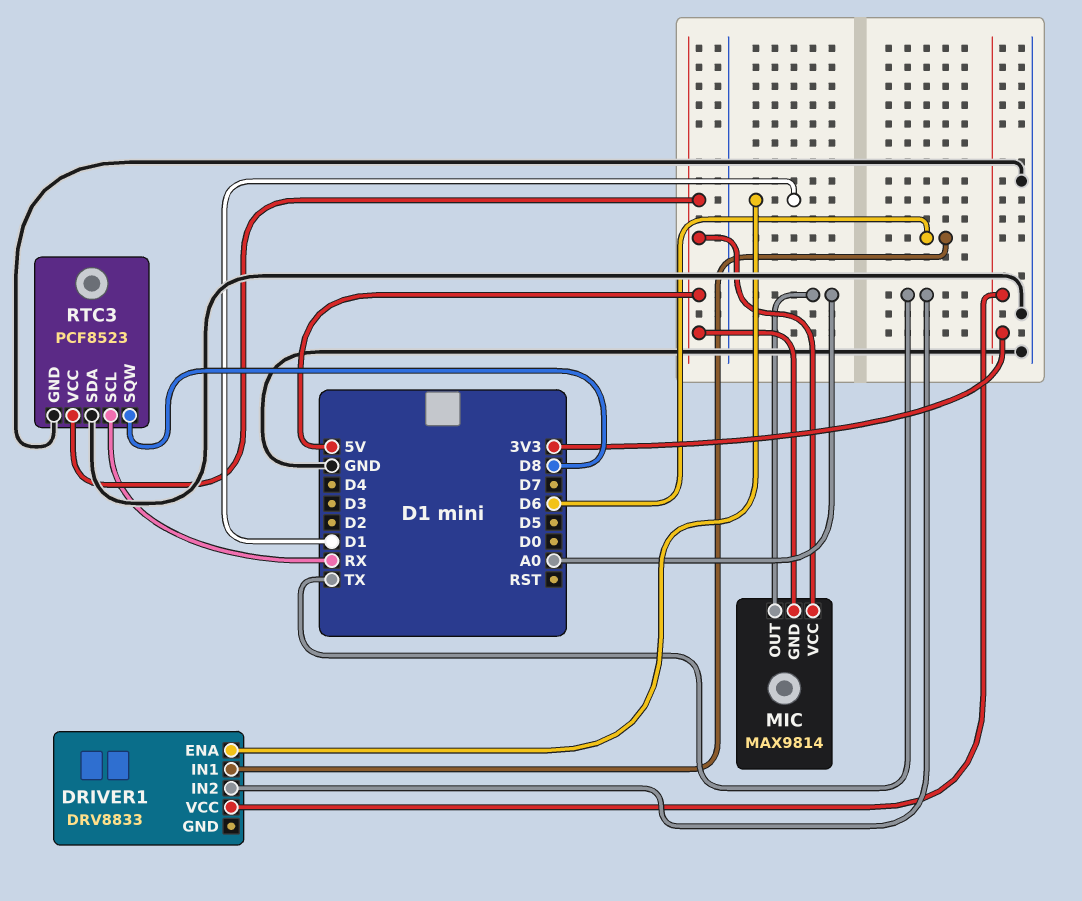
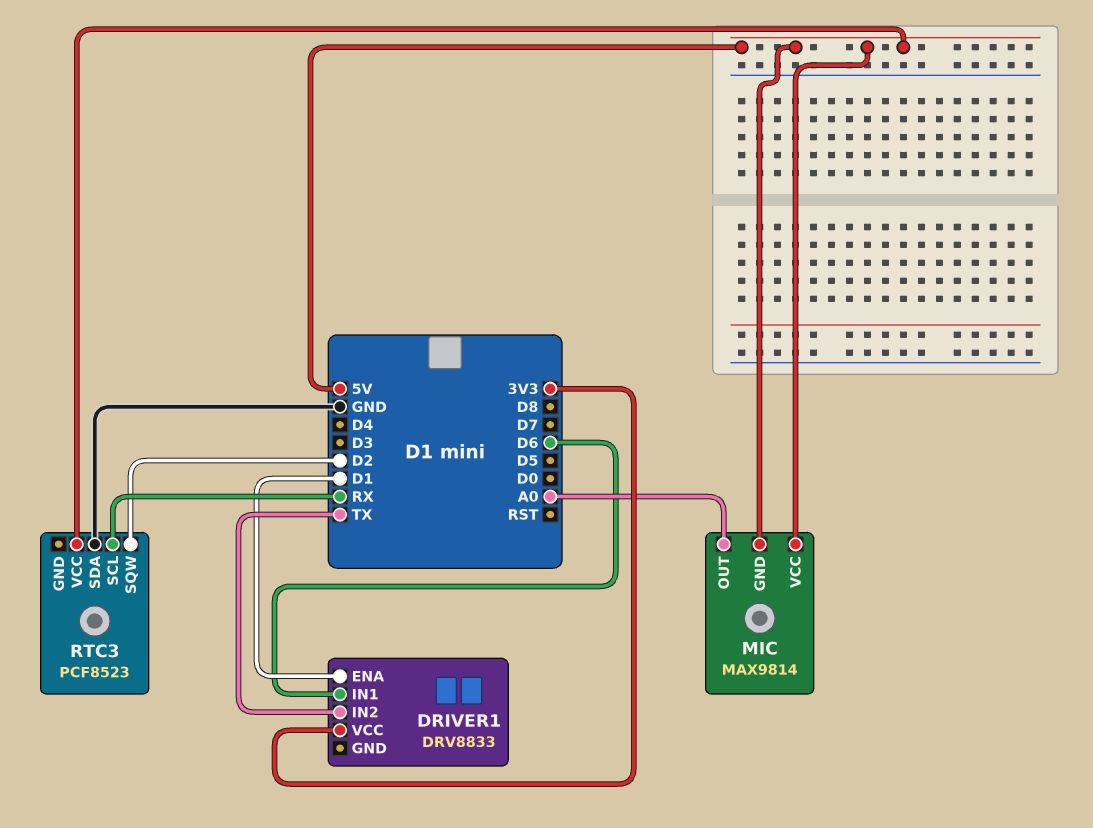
RTC3 pin GND: GND -> none
RTC3 pin SQW: D8 -> D2

